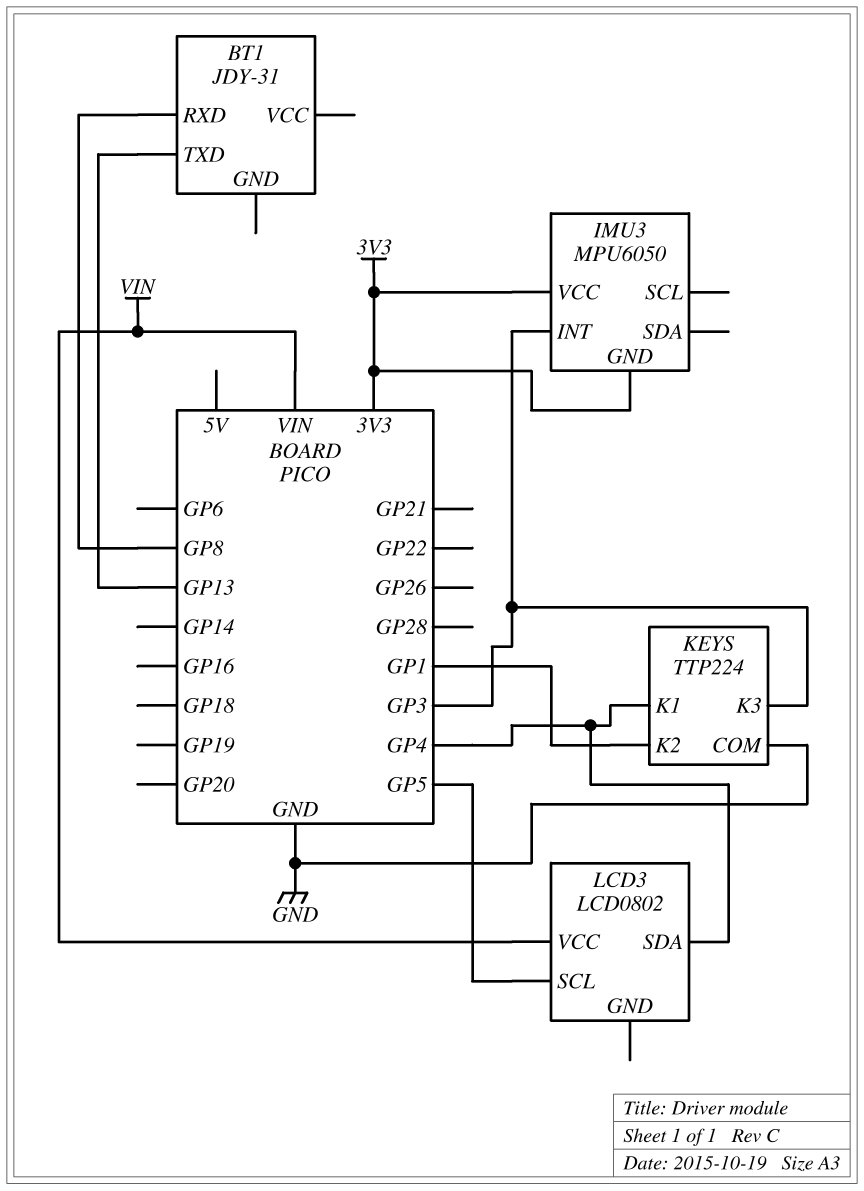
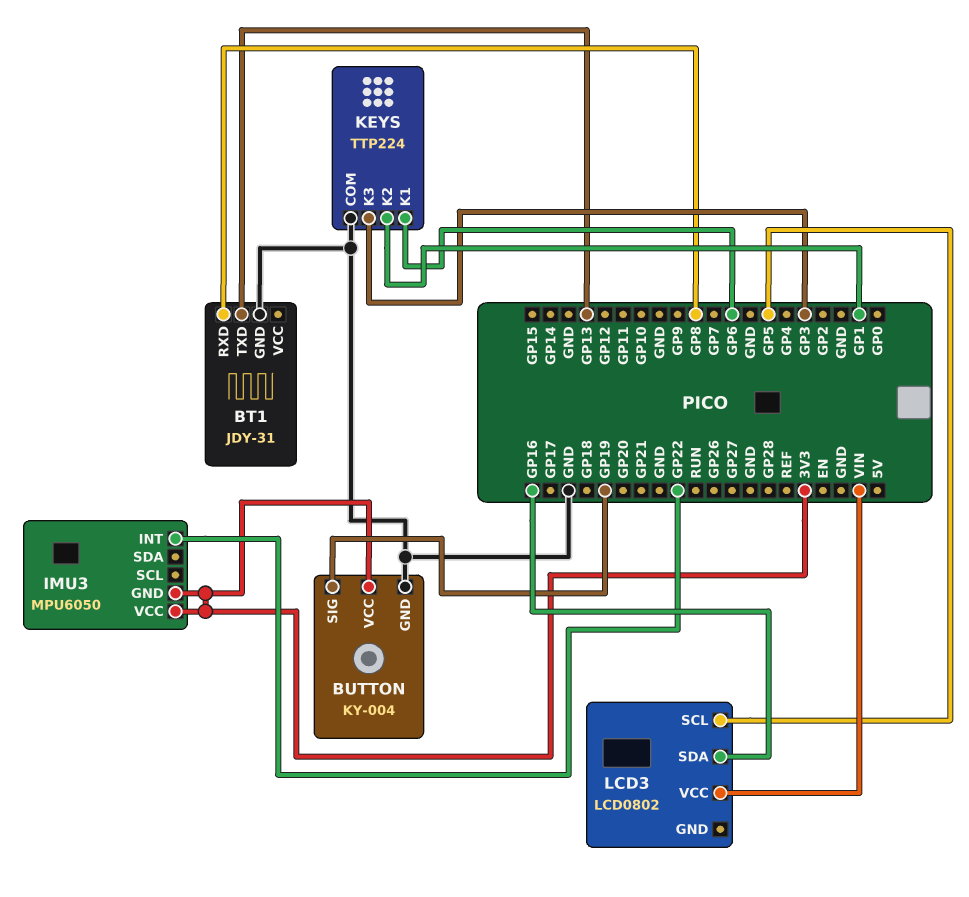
BT1 pin GND: none -> GND
BUTTON: none -> KY-004
BUTTON pin GND: none -> GND
BUTTON pin SIG: none -> GP19
BUTTON pin VCC: none -> 3V3
IMU3 pin INT: GP3 -> GP22
KEYS pin K1: GP4 -> GP6
LCD3 pin SDA: GP4 -> GP16

